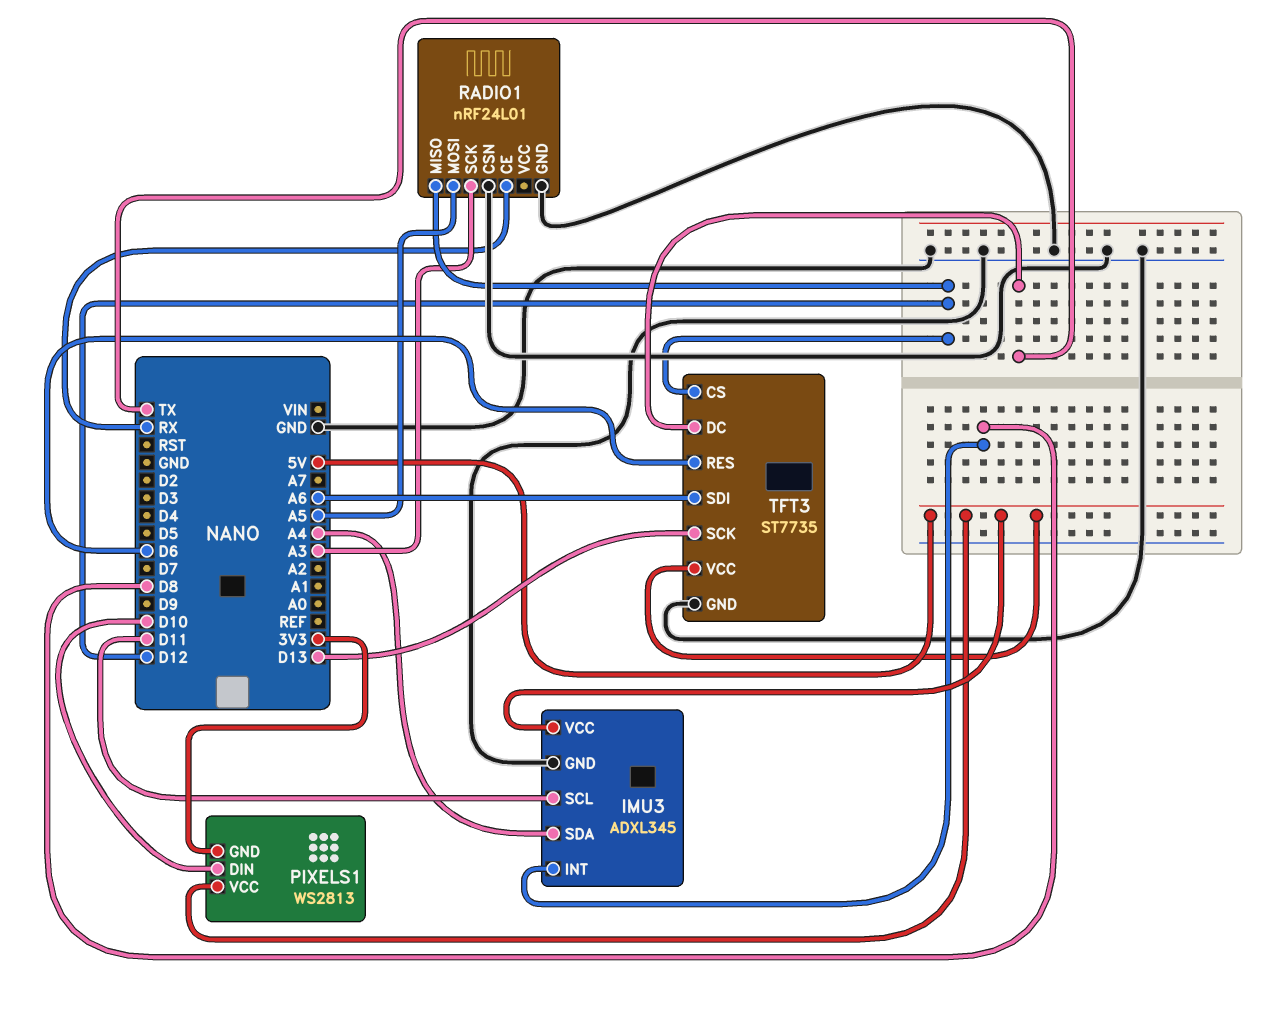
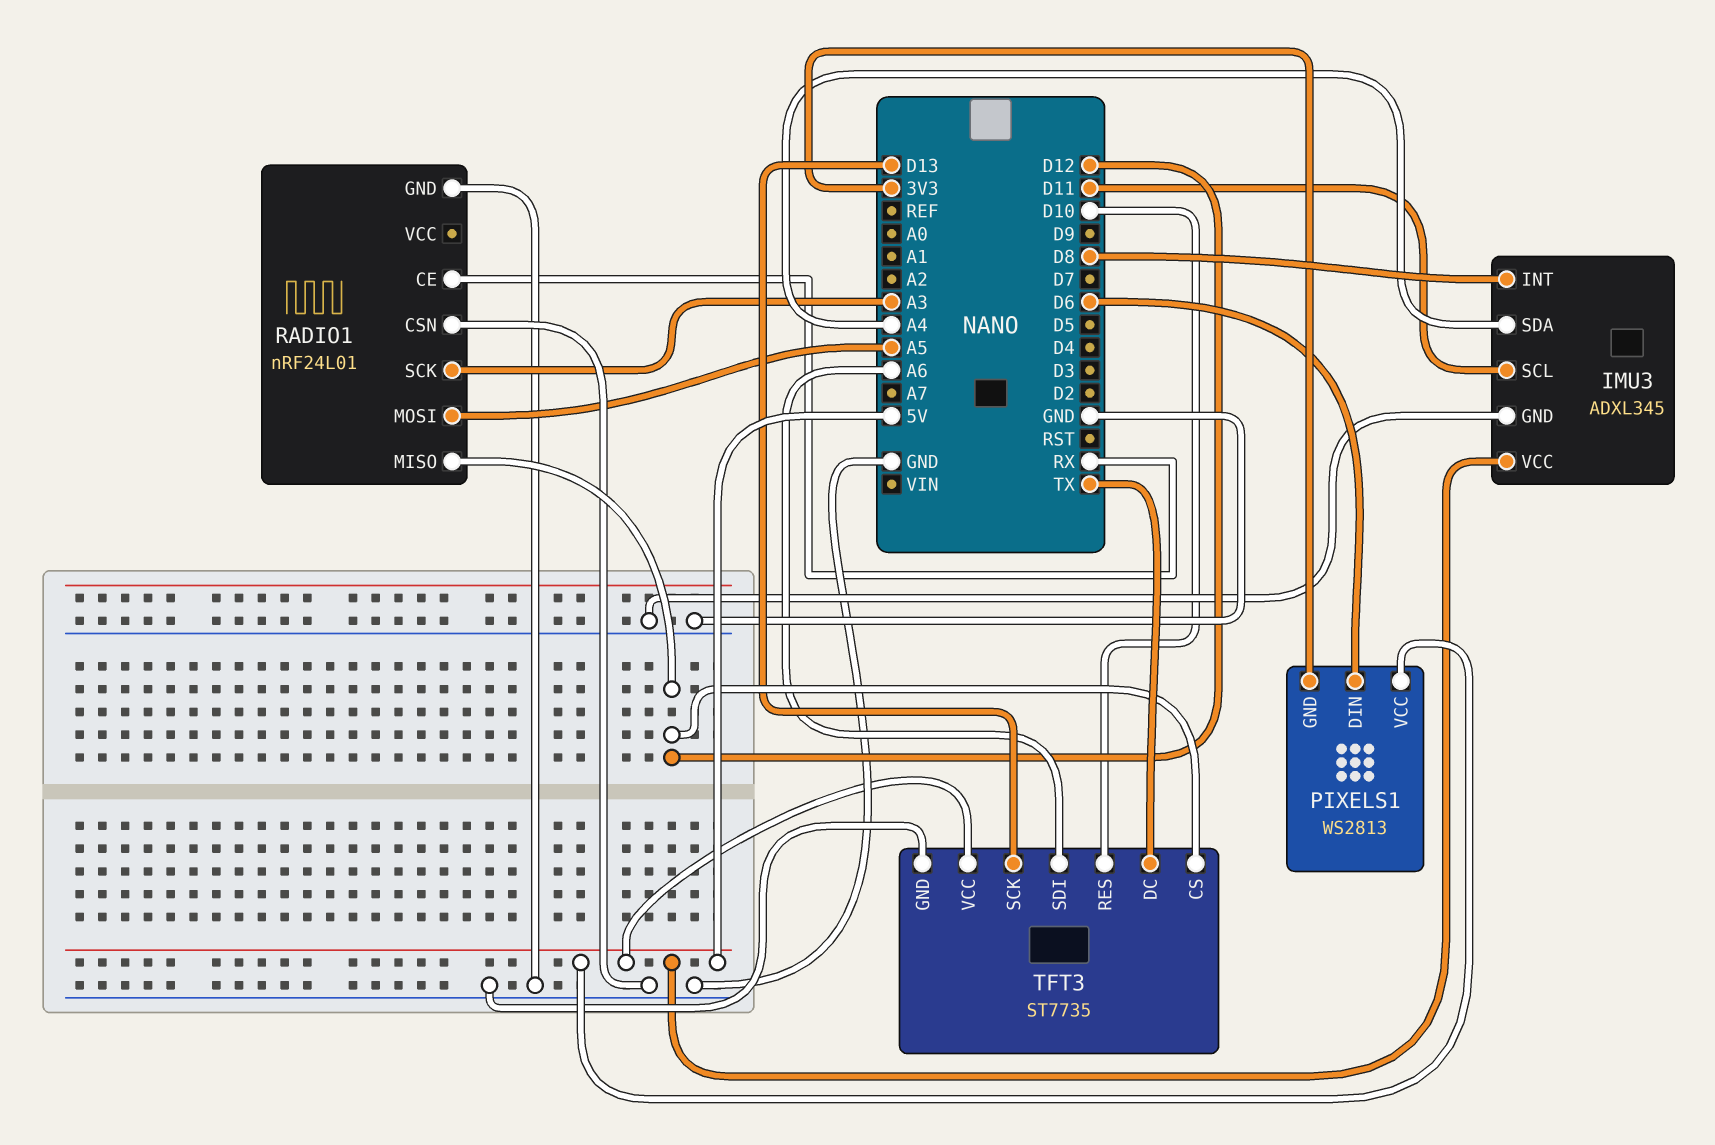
PIXELS1 pin DIN: D10 -> D6
TFT3 pin RES: D6 -> D10

